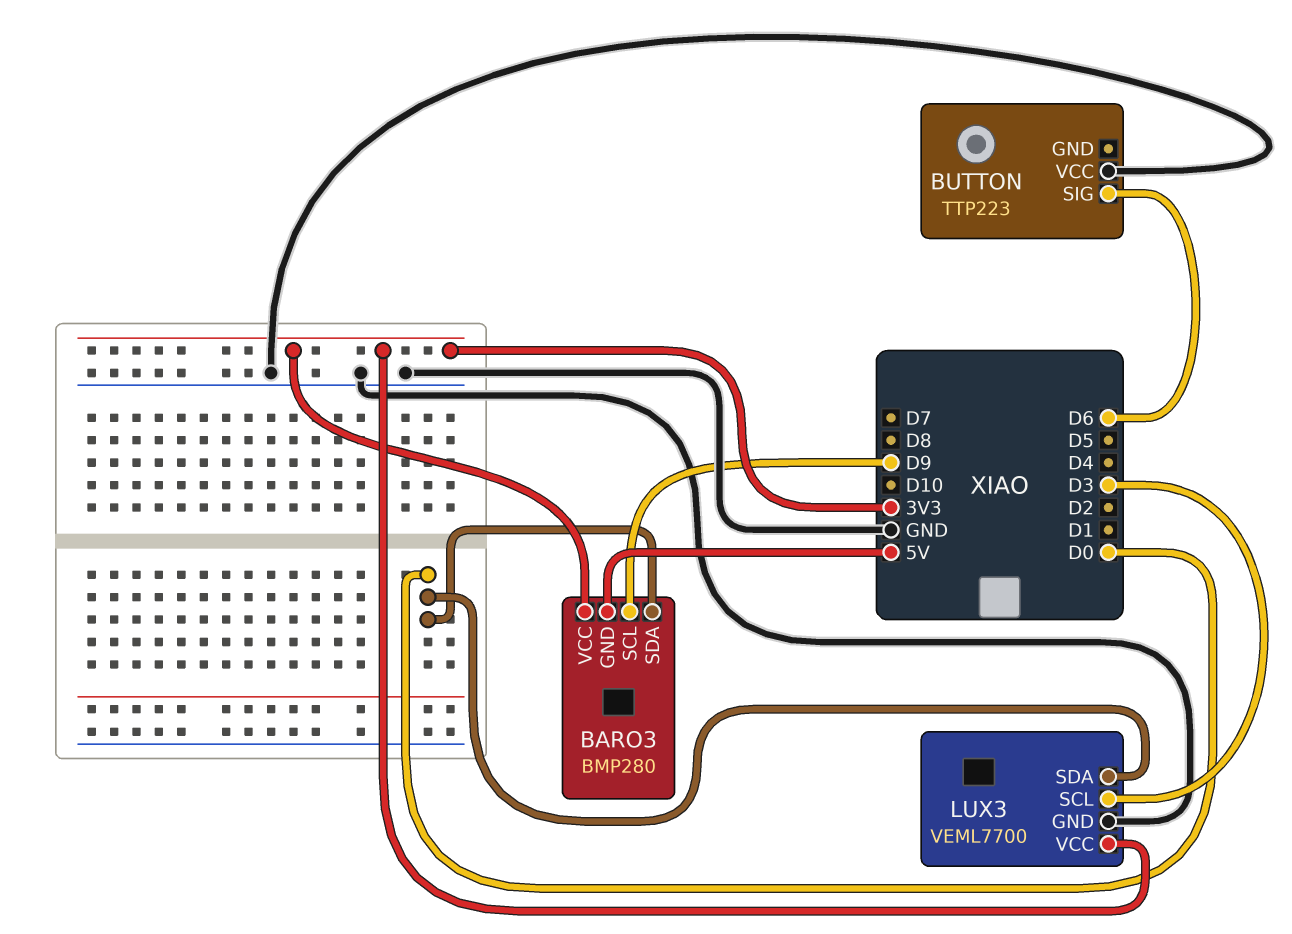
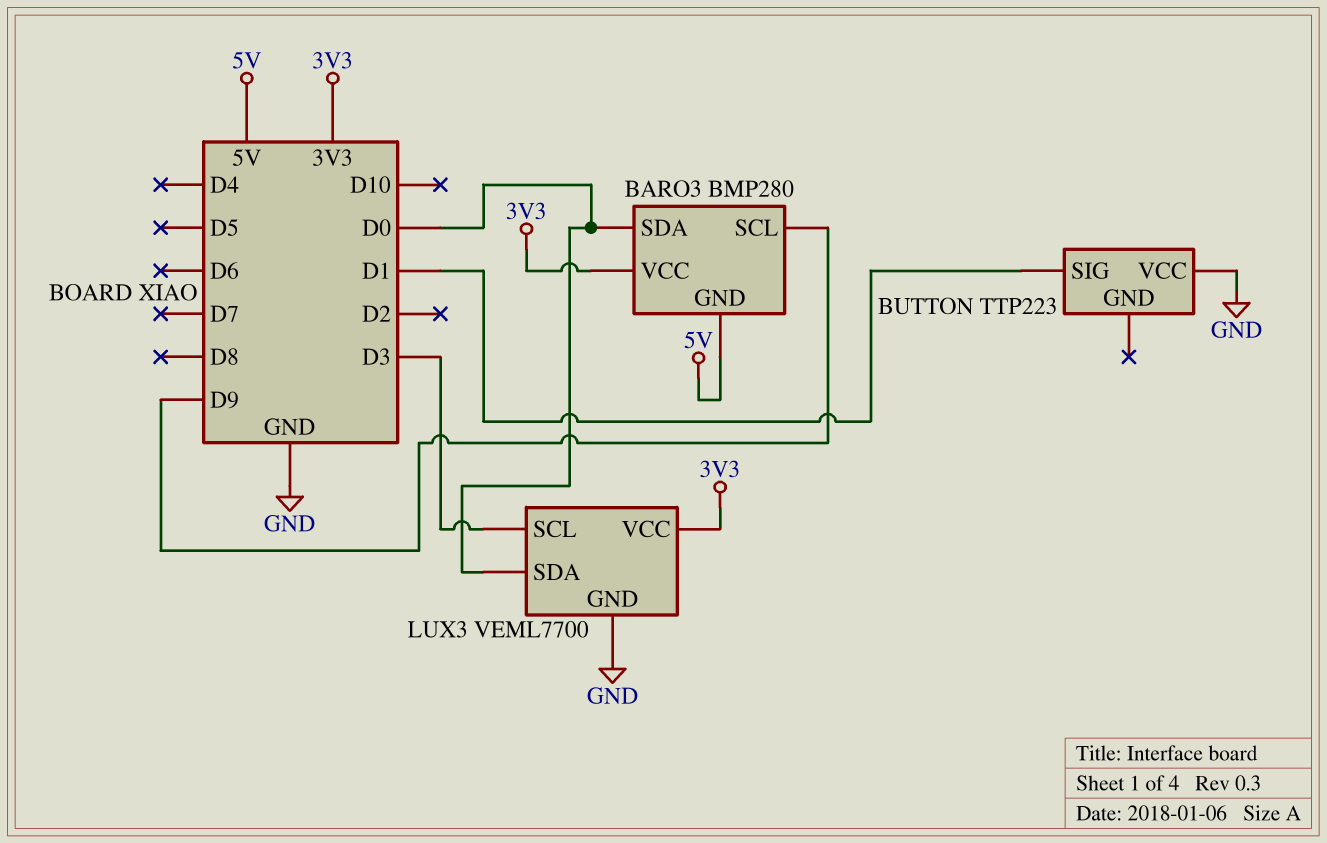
BUTTON pin SIG: D6 -> D1

